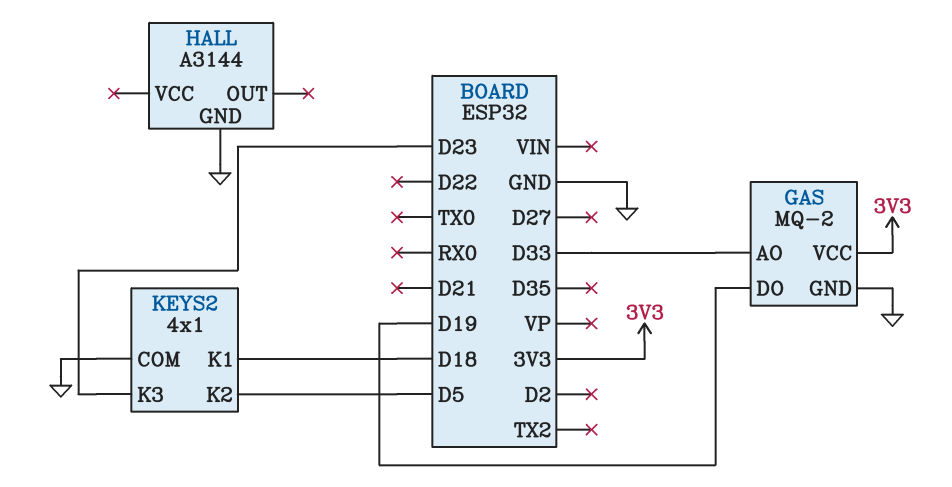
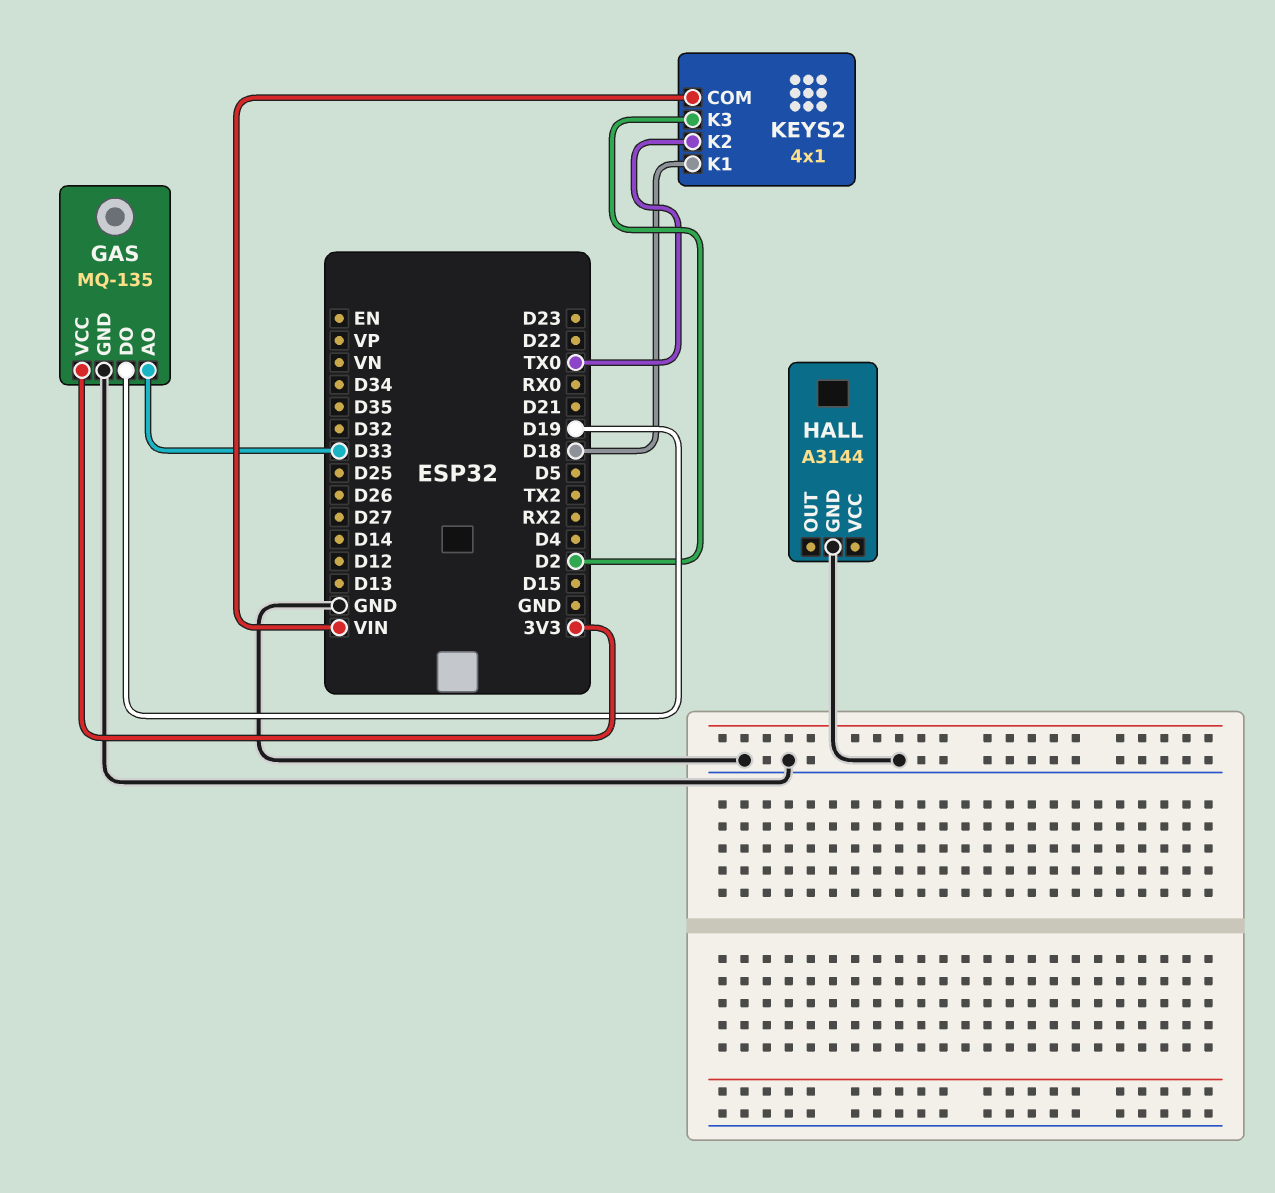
GAS: MQ-2 -> MQ-135
KEYS2 pin COM: GND -> VIN
KEYS2 pin K2: D5 -> TX0
KEYS2 pin K3: D23 -> D2

